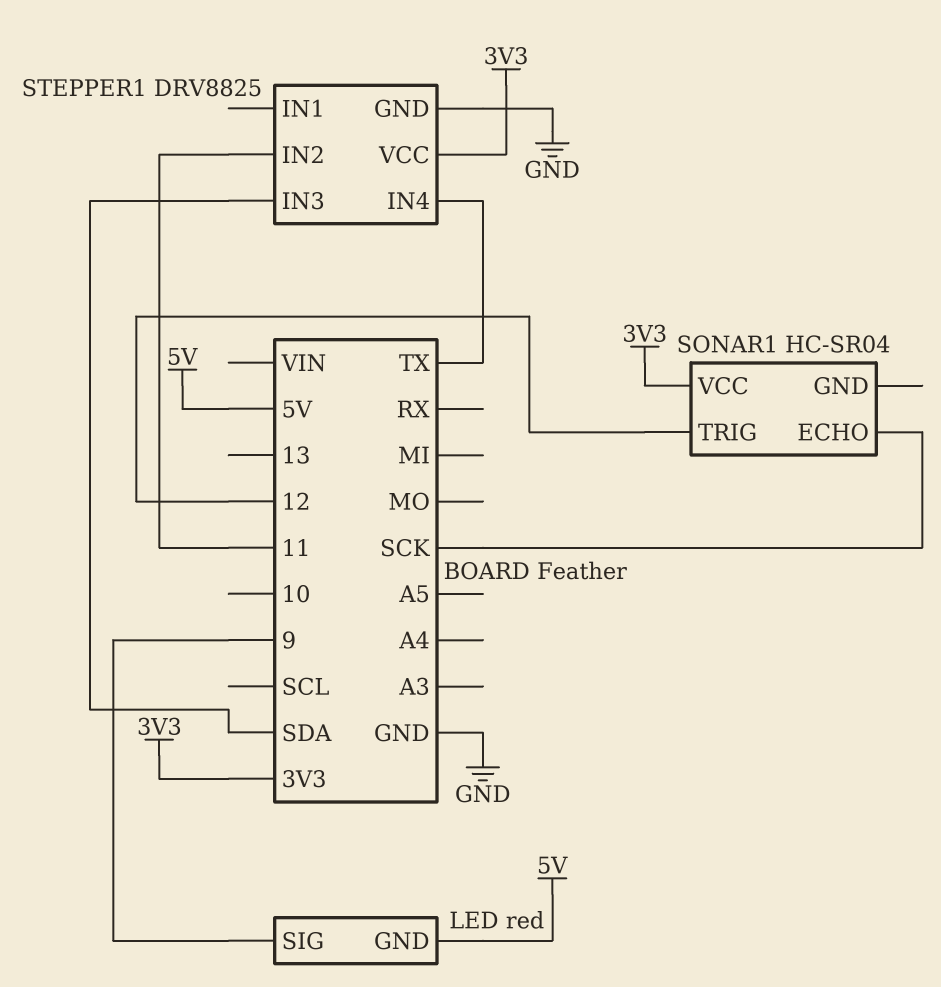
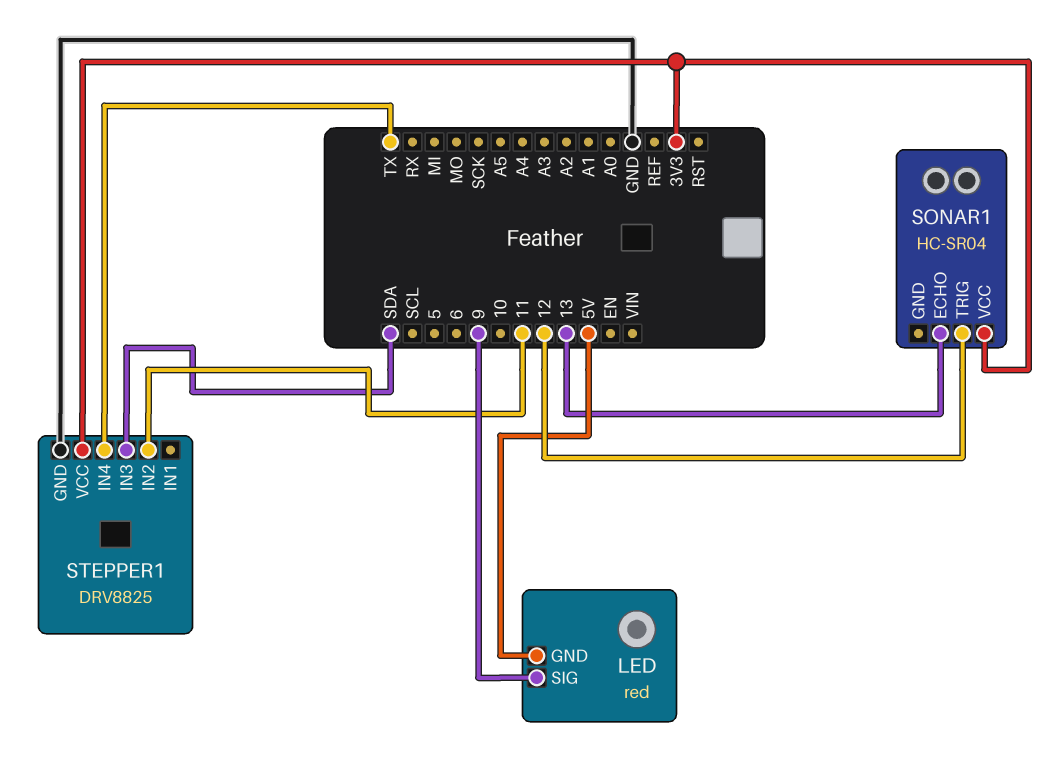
SONAR1 pin ECHO: SCK -> 13

